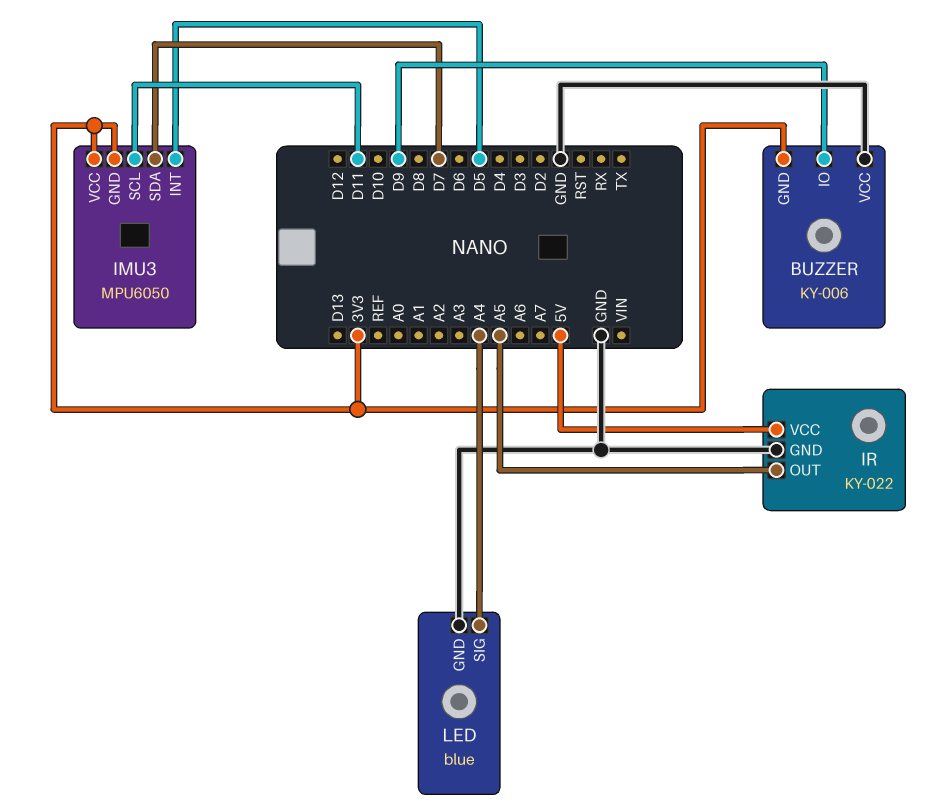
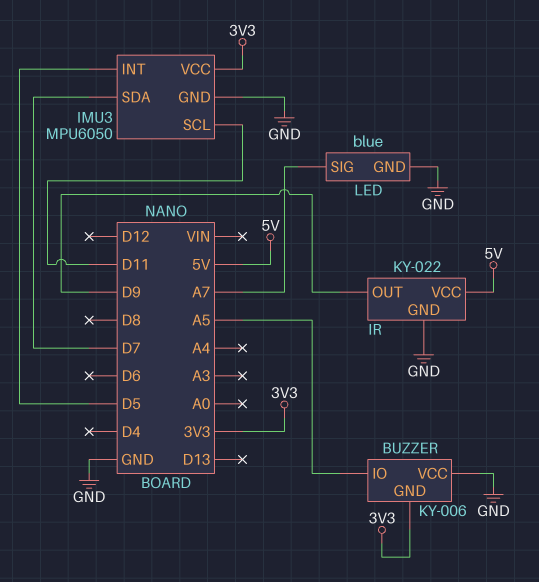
BUZZER pin IO: D9 -> A5
IMU3 pin GND: 3V3 -> GND
IR pin OUT: A5 -> D9
LED pin SIG: A4 -> A7

